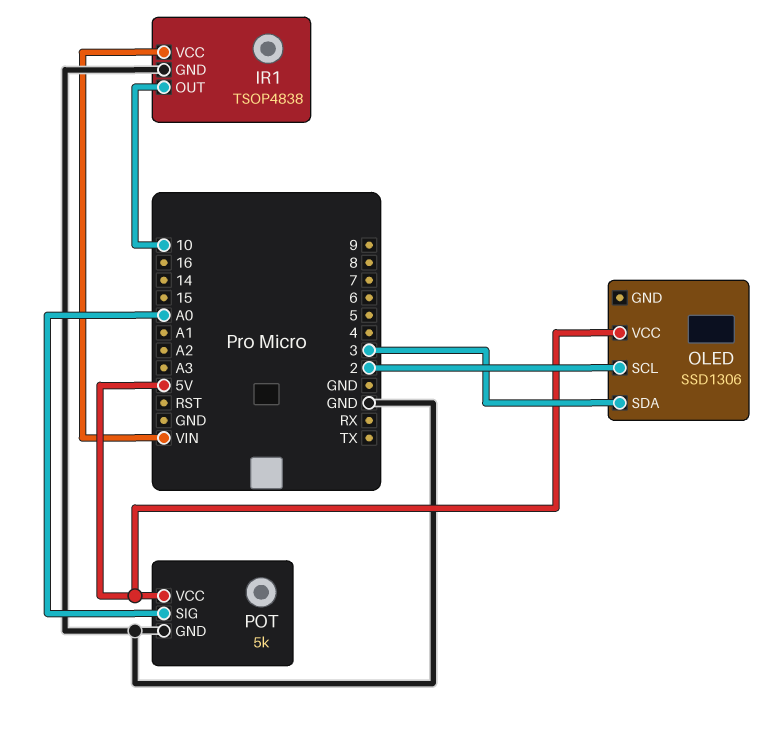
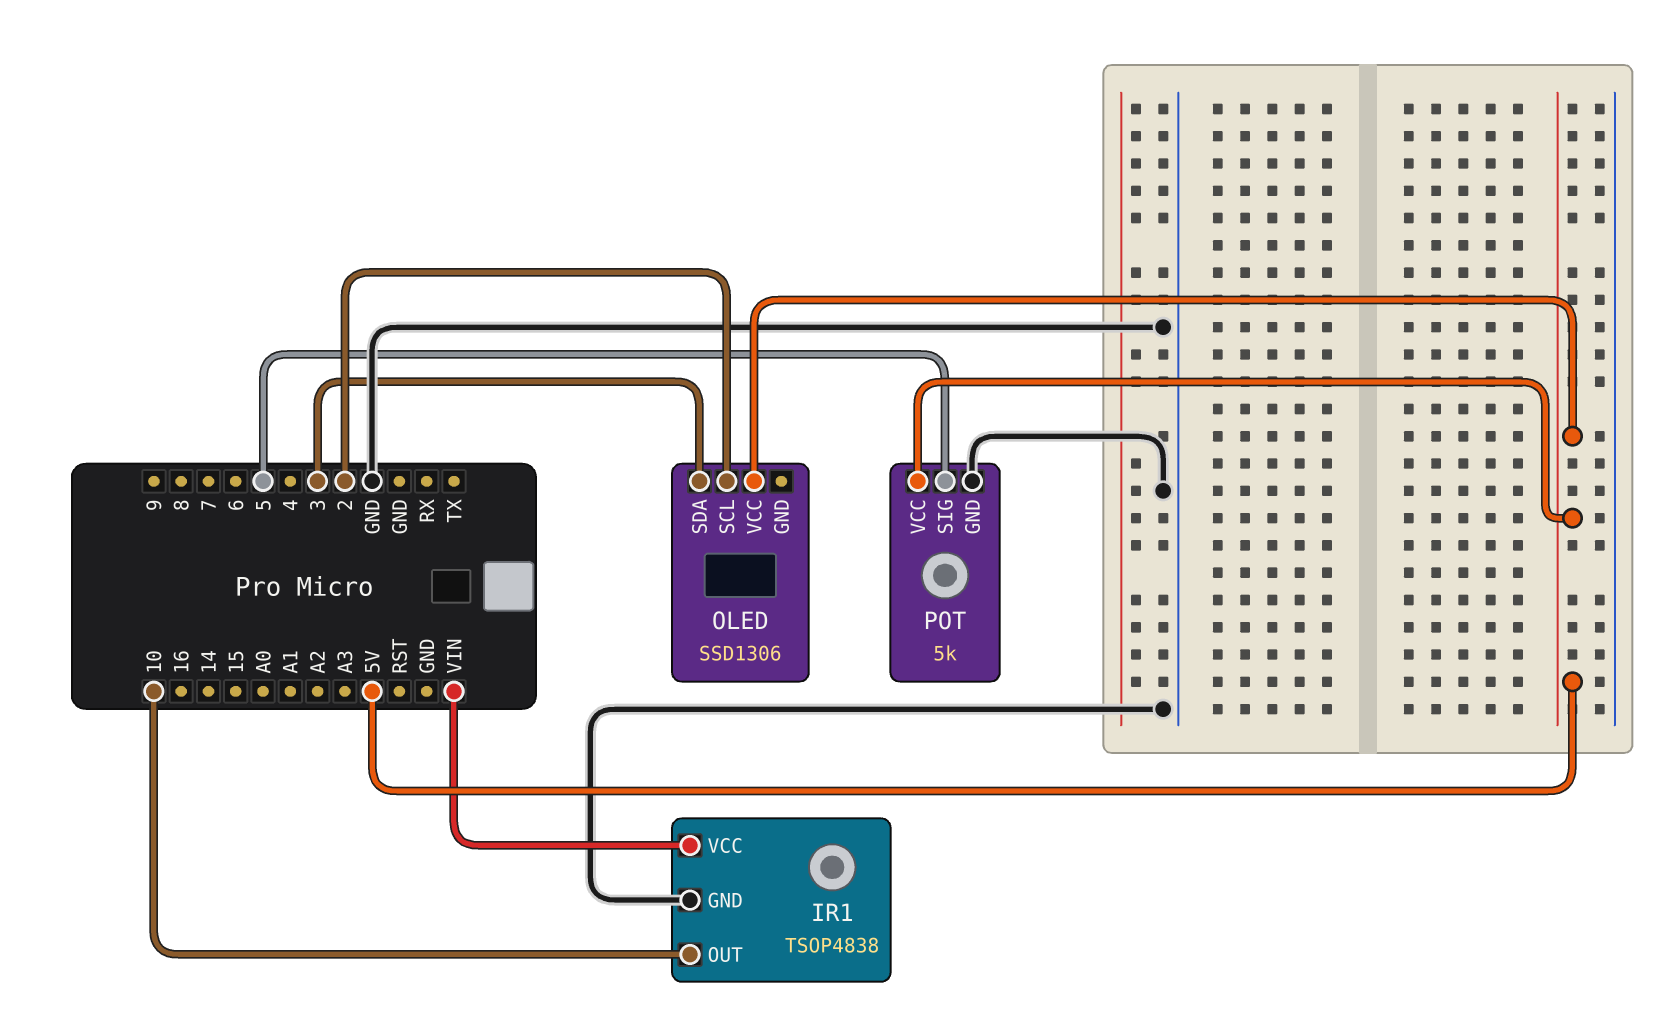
POT pin SIG: A0 -> 5

